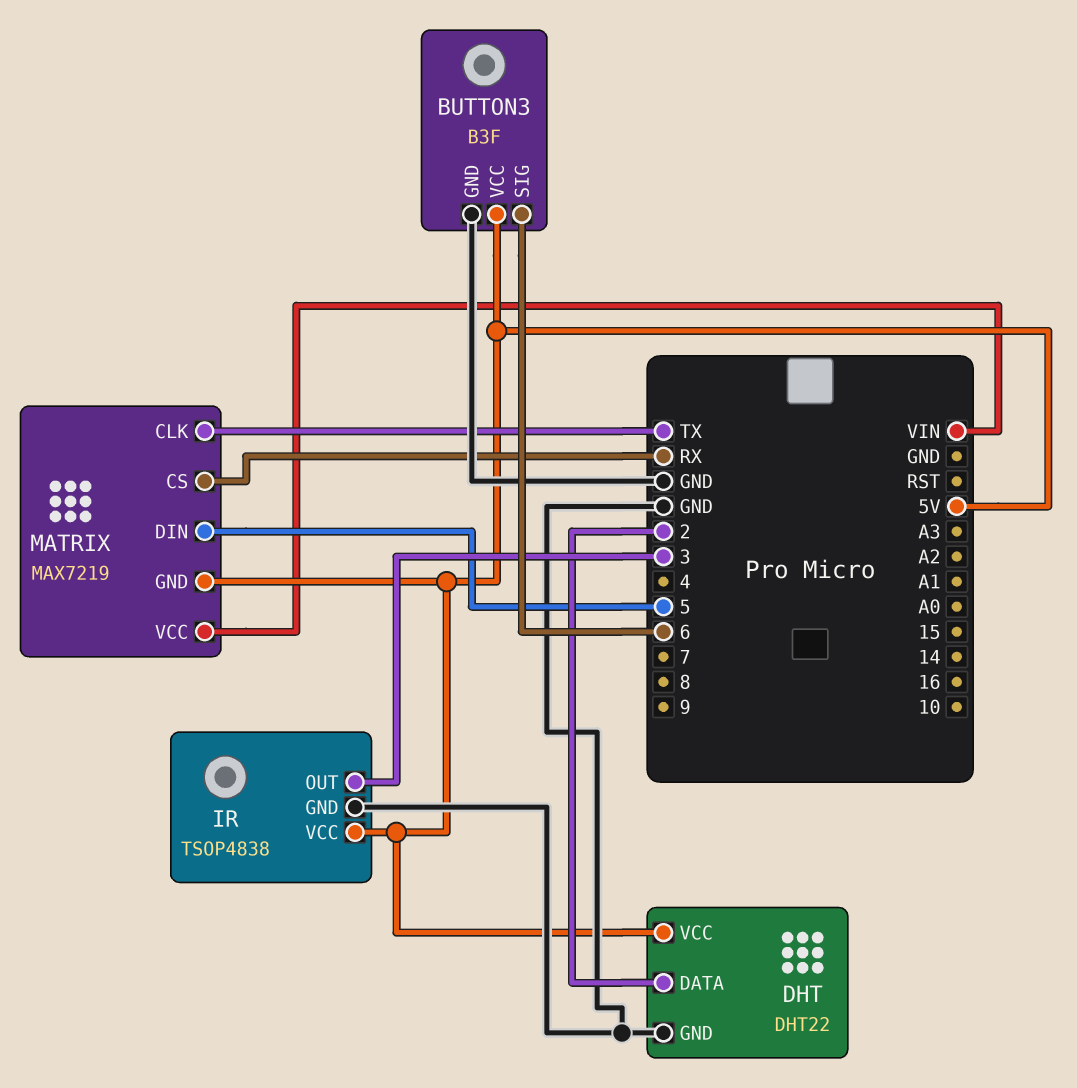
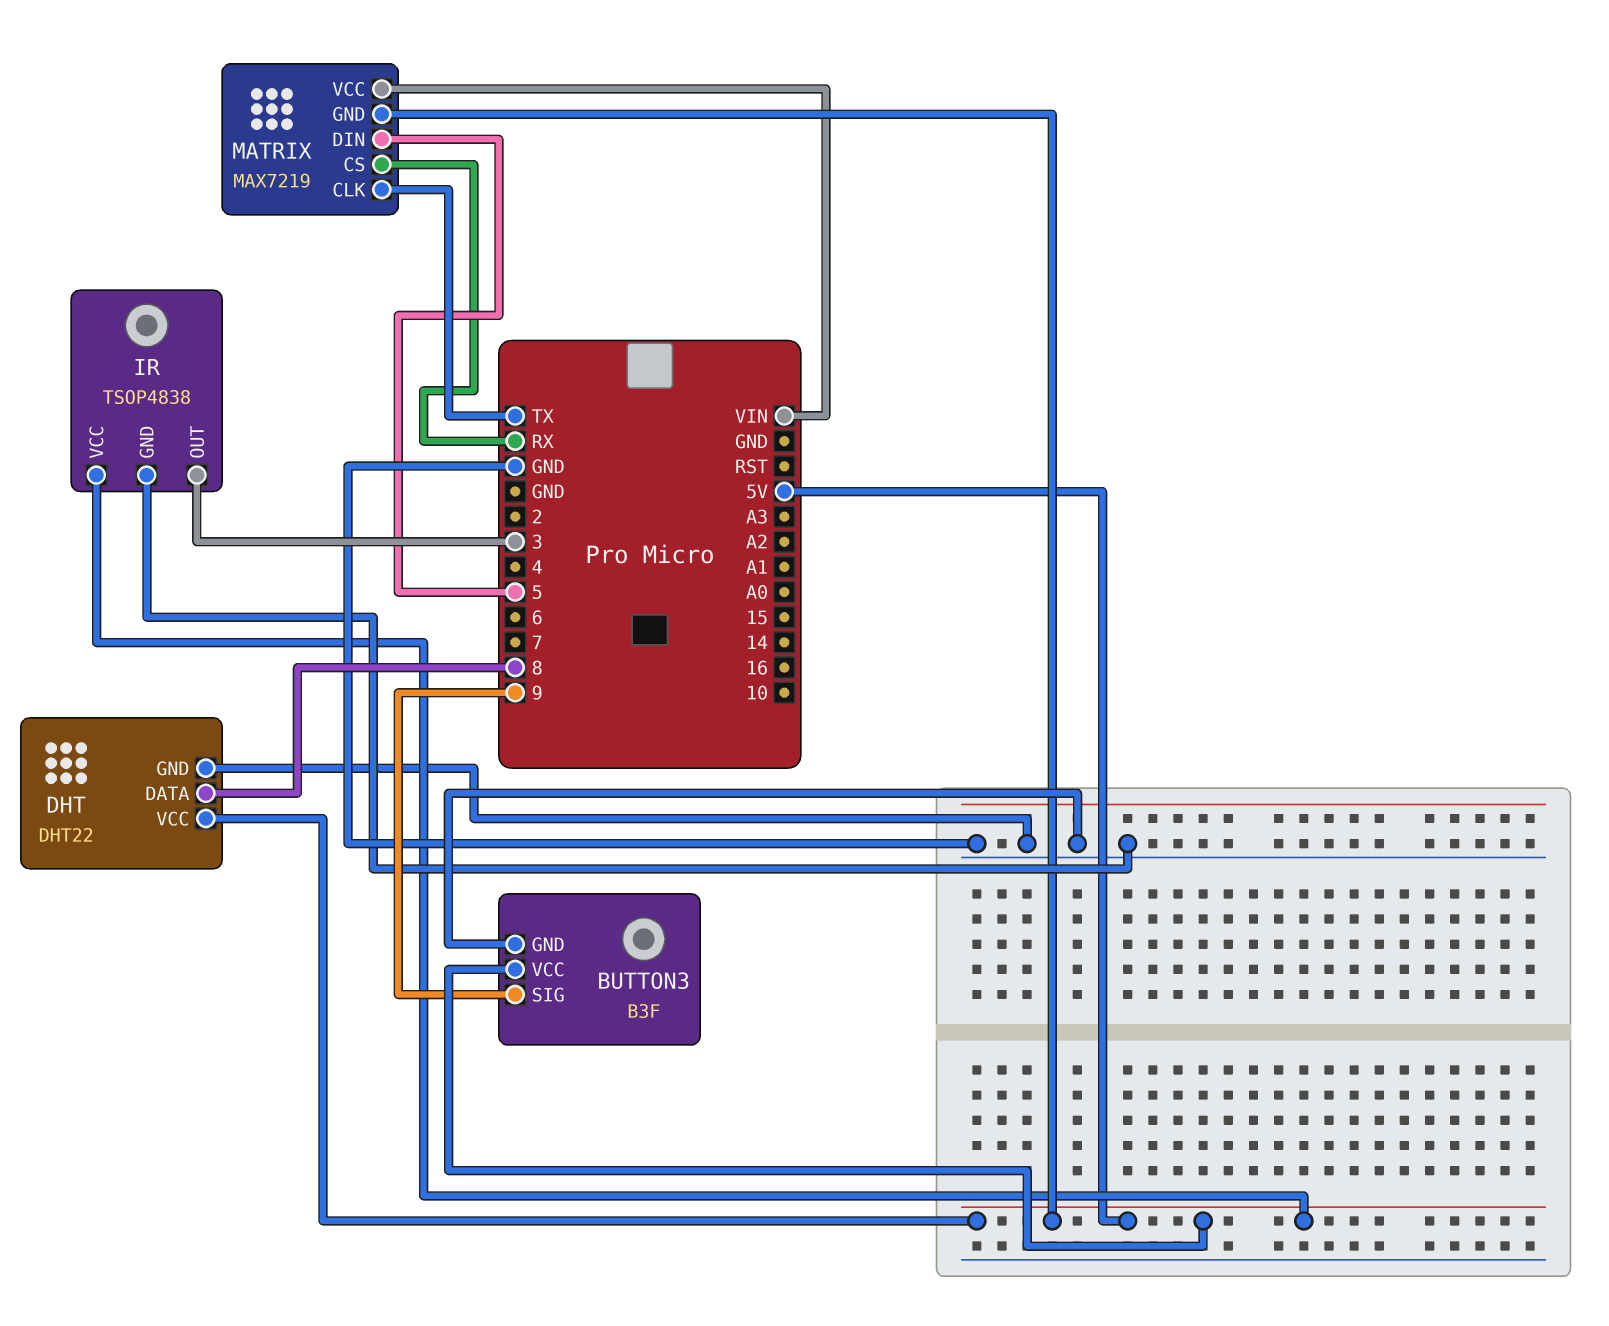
BUTTON3 pin SIG: 6 -> 9
DHT pin DATA: 2 -> 8

